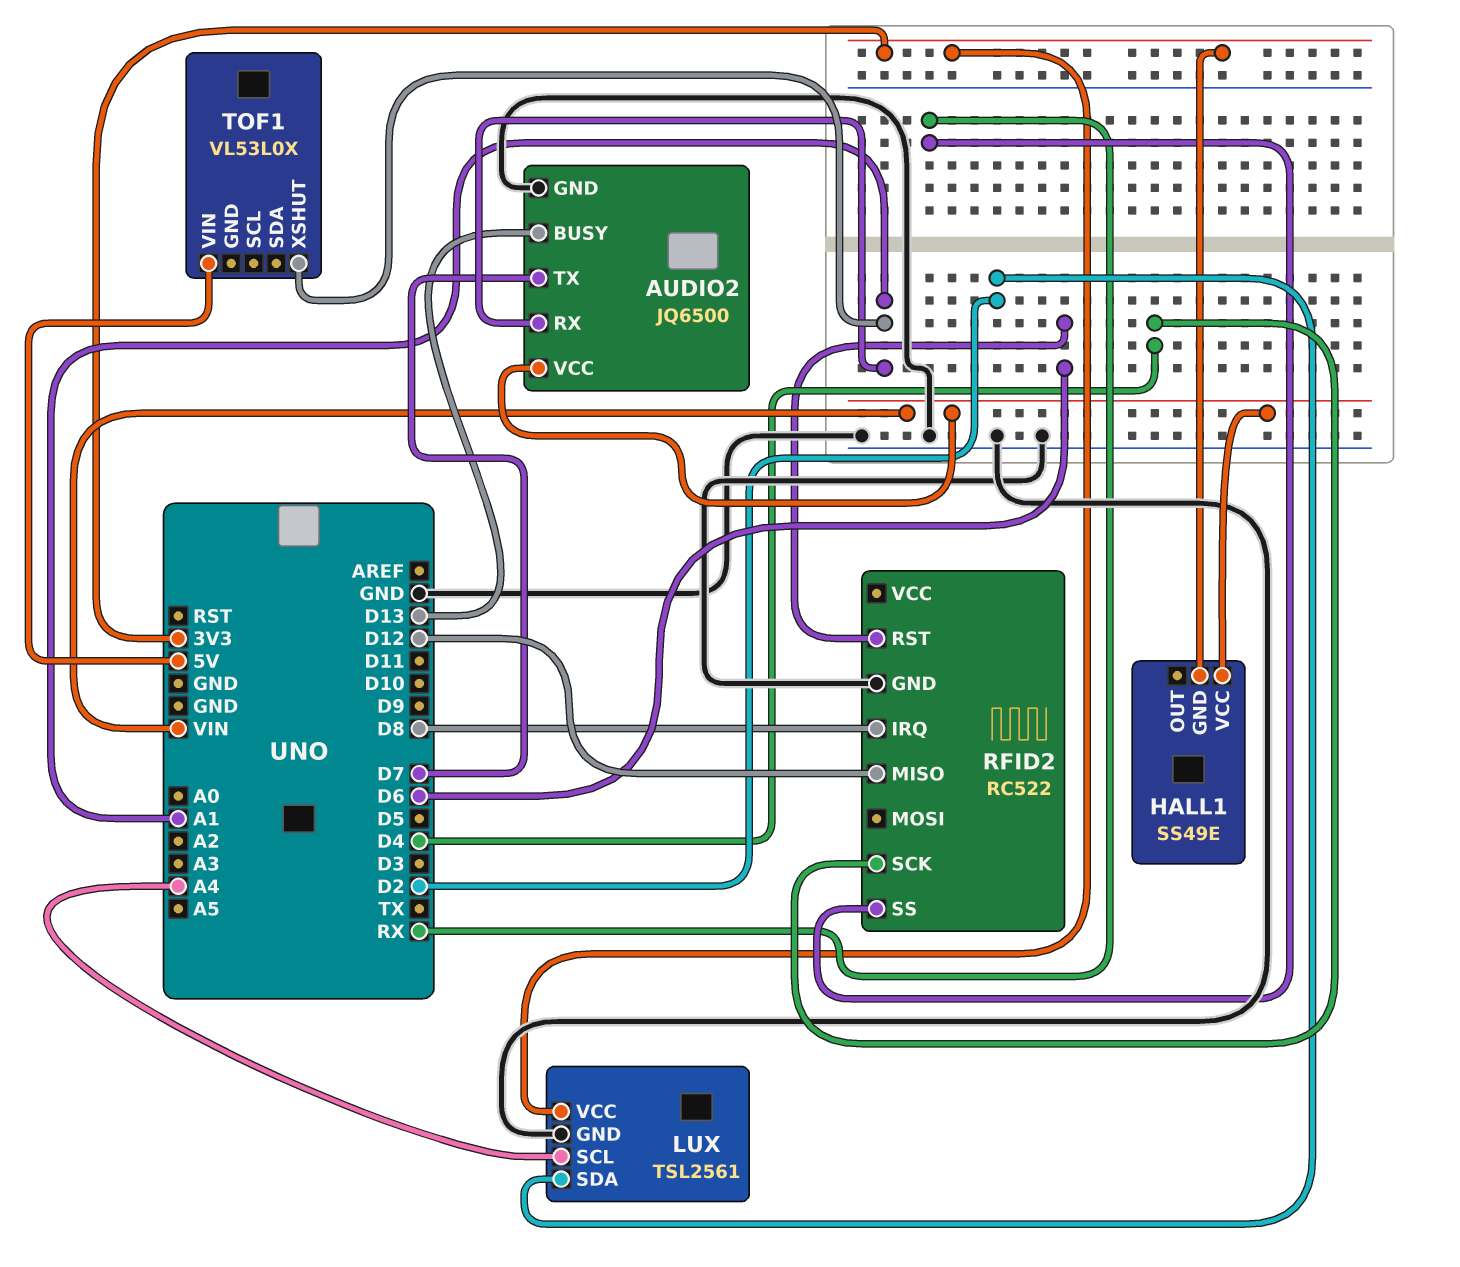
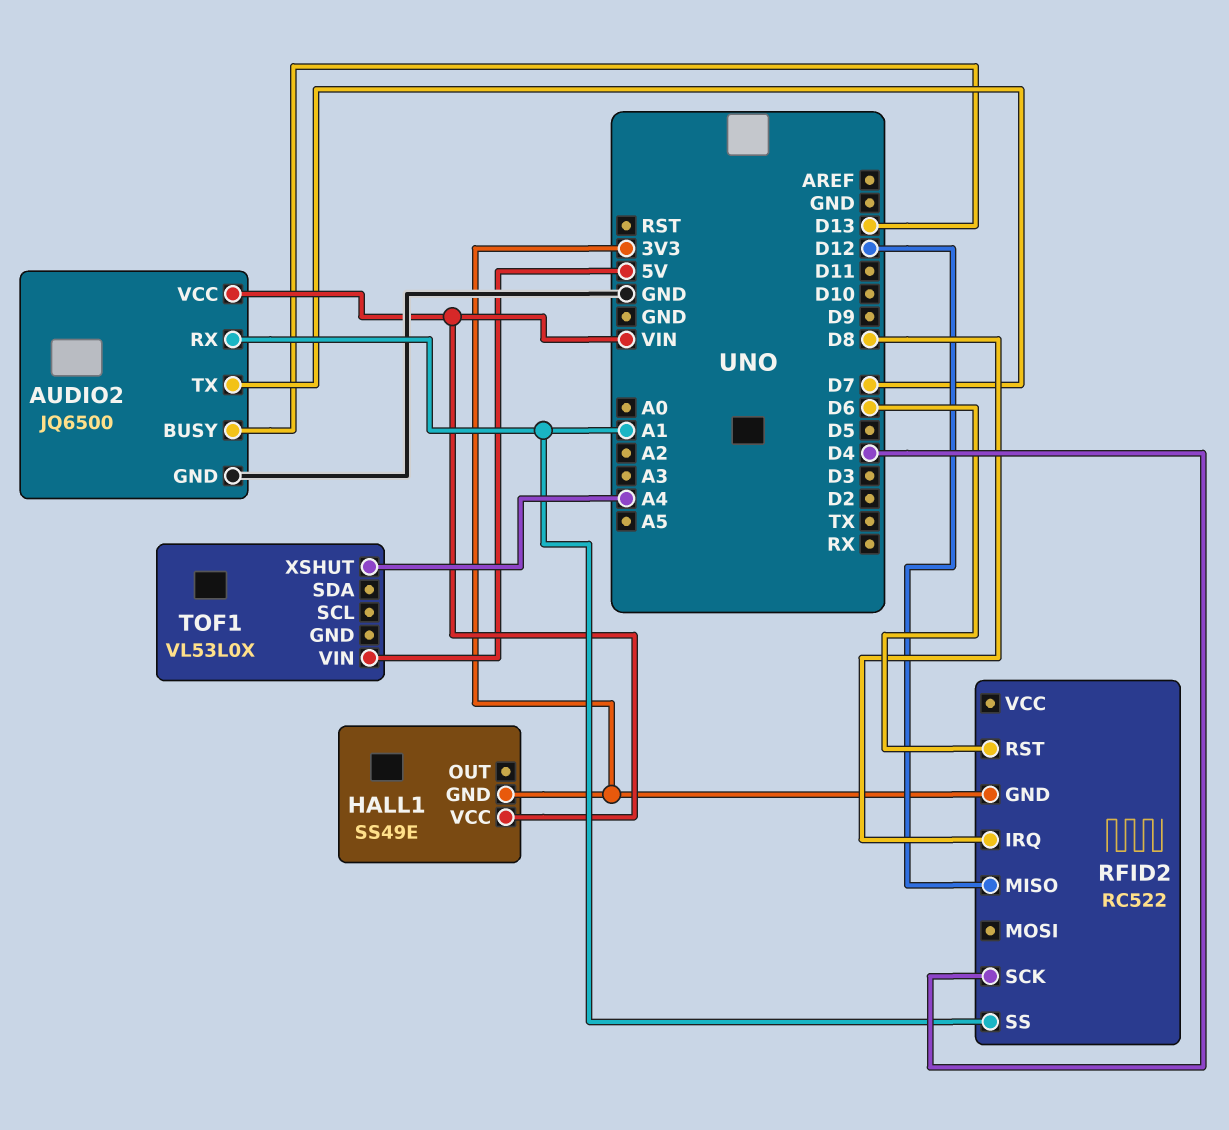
LUX: TSL2561 -> none
LUX pin GND: GND -> none
LUX pin SCL: A4 -> none
LUX pin SDA: D2 -> none
LUX pin VCC: 3V3 -> none
RFID2 pin GND: GND -> 3V3
RFID2 pin SS: RX -> A1
TOF1 pin XSHUT: A1 -> A4

